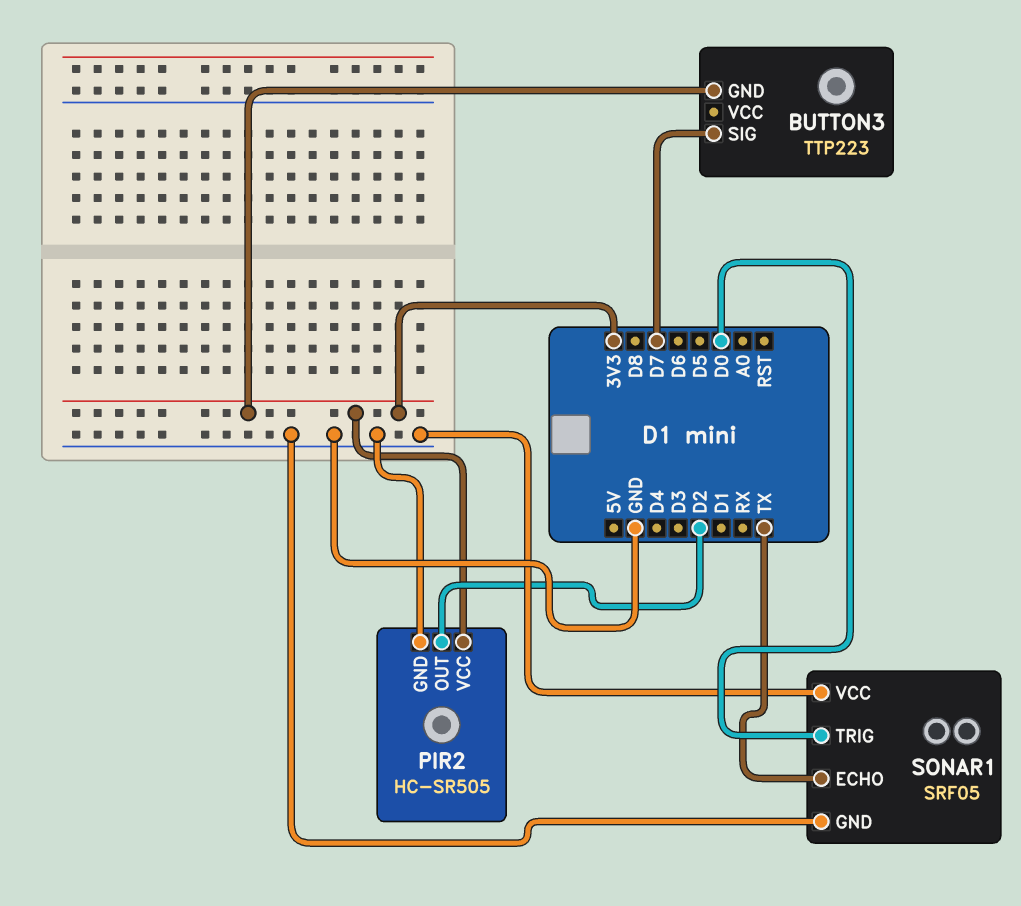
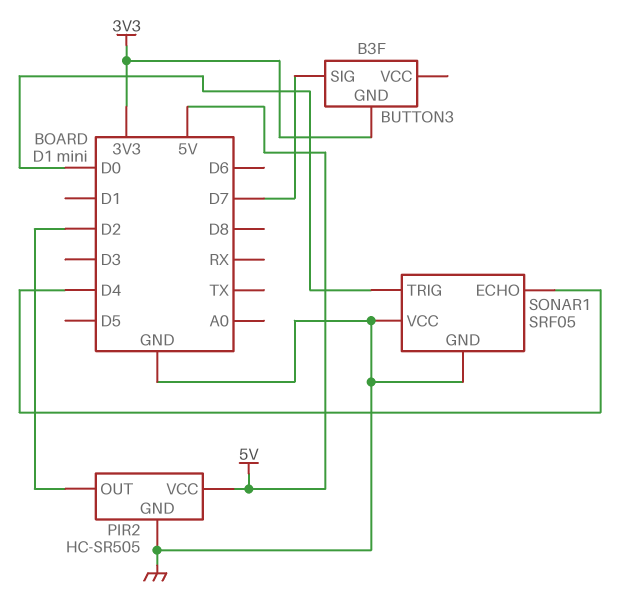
BUTTON3: TTP223 -> B3F
PIR2 pin VCC: 3V3 -> 5V
SONAR1 pin ECHO: TX -> D4

